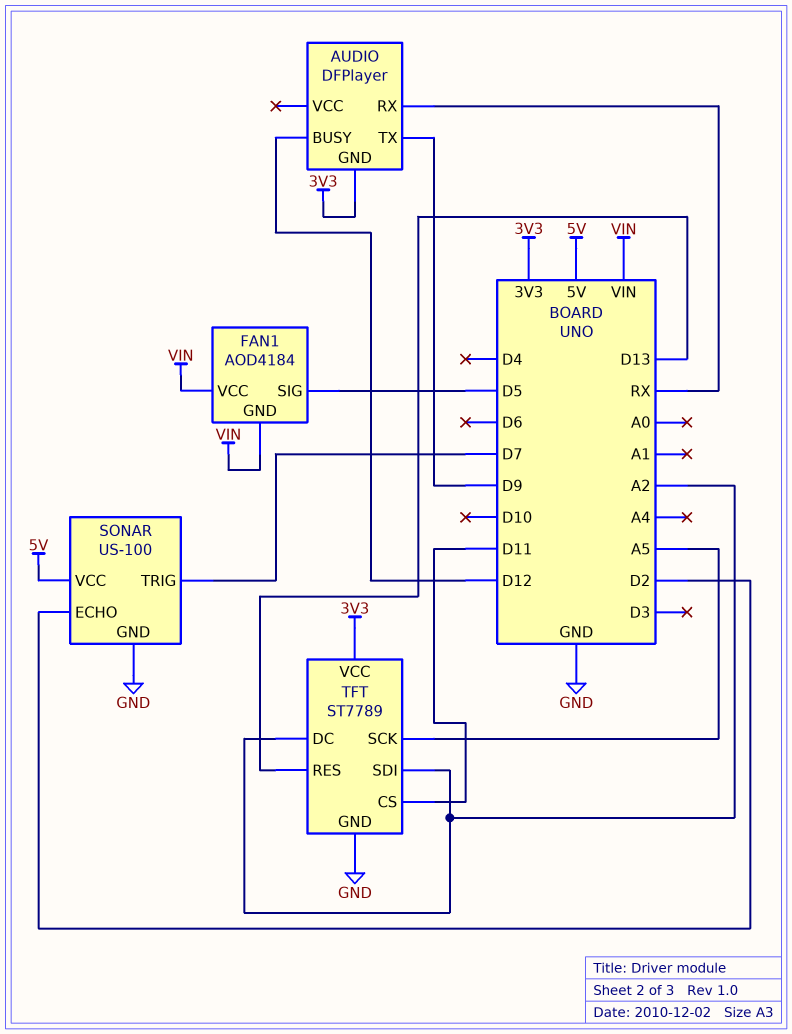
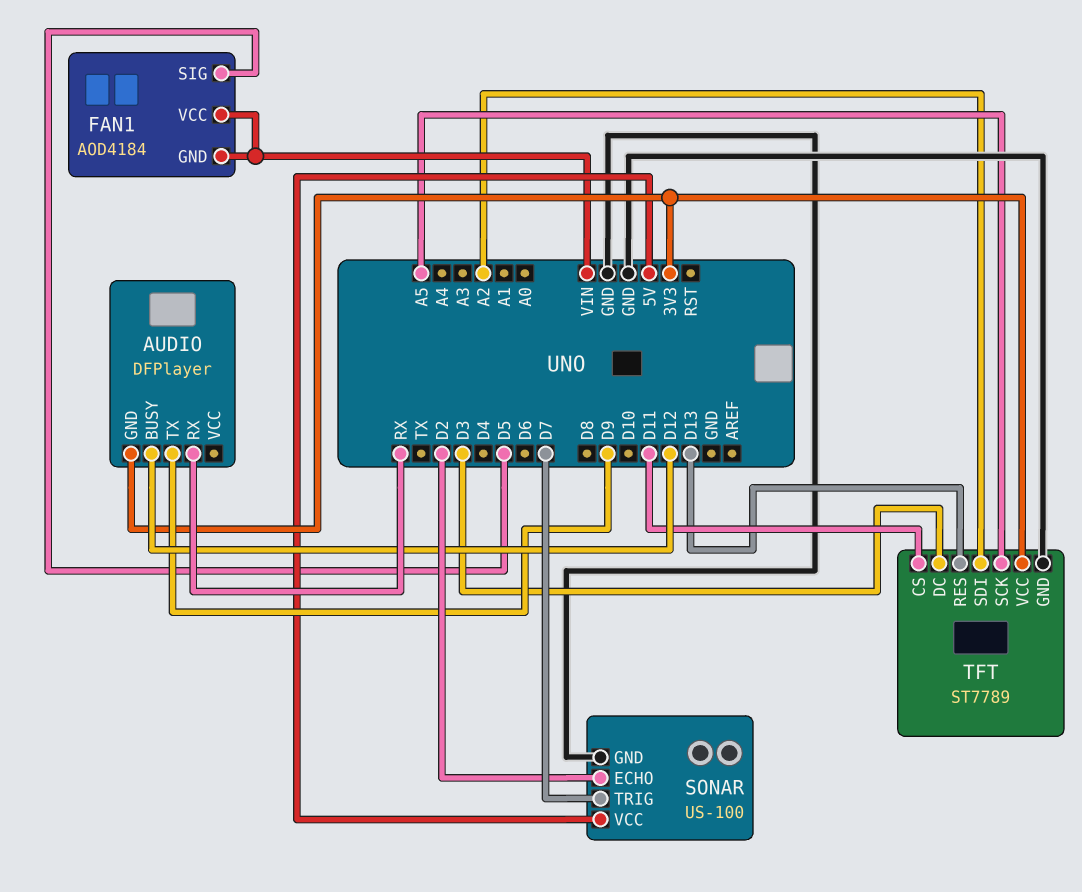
TFT pin DC: A2 -> D3

